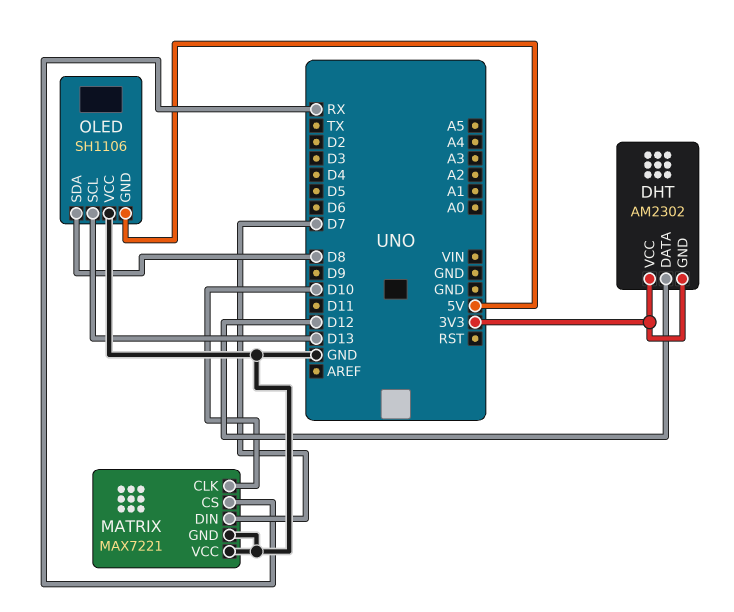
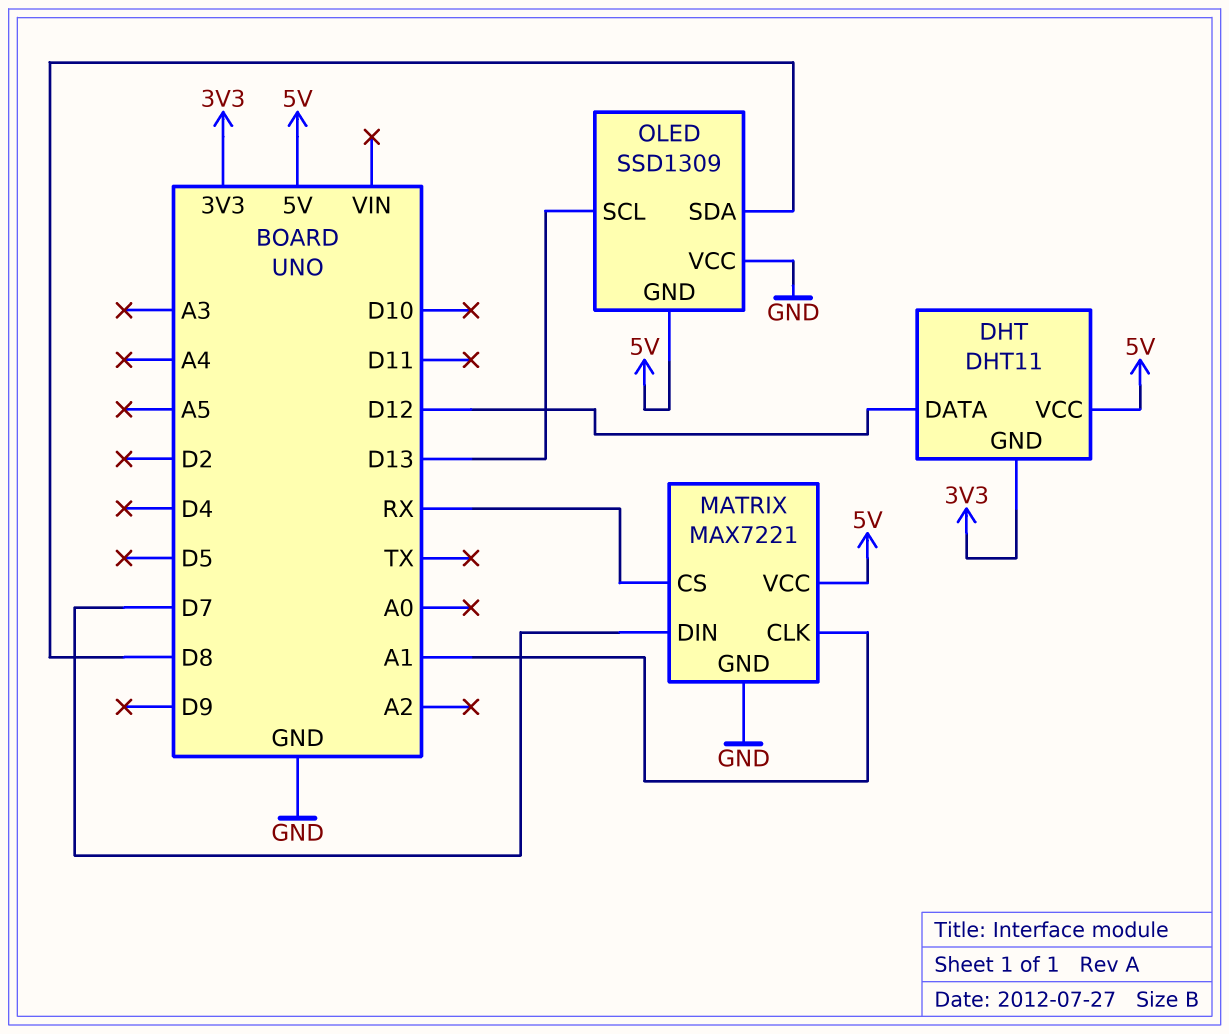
DHT: AM2302 -> DHT11
DHT pin VCC: 3V3 -> 5V
MATRIX pin CLK: D10 -> A1
MATRIX pin VCC: GND -> 5V
OLED: SH1106 -> SSD1309

